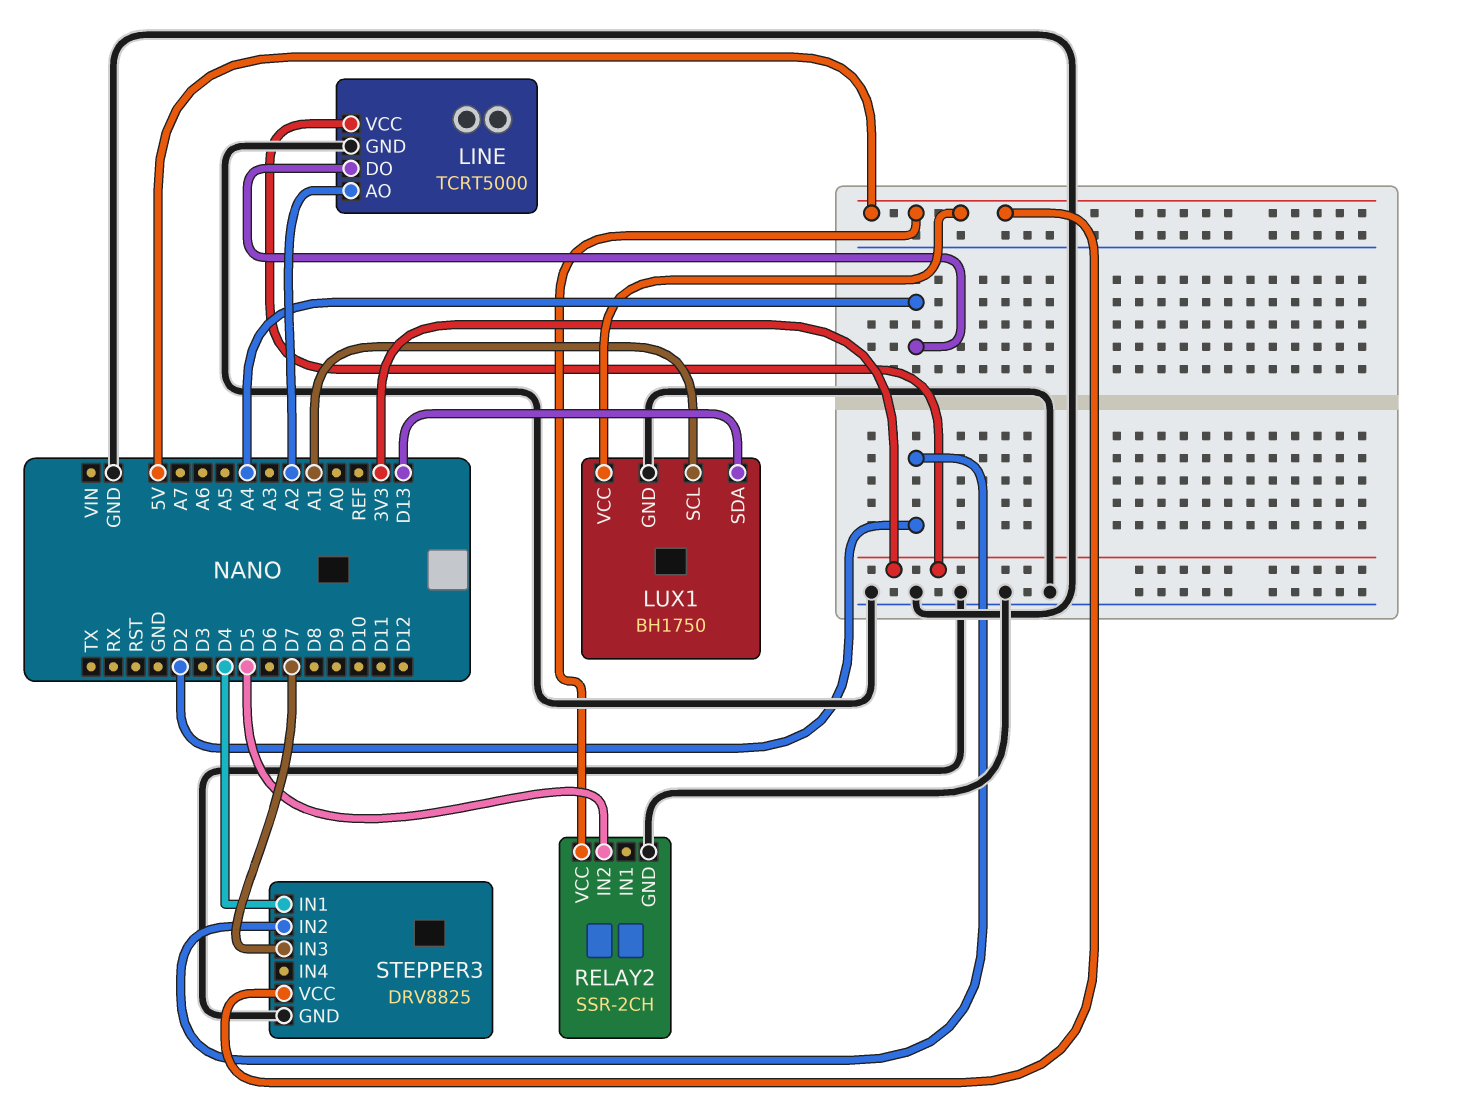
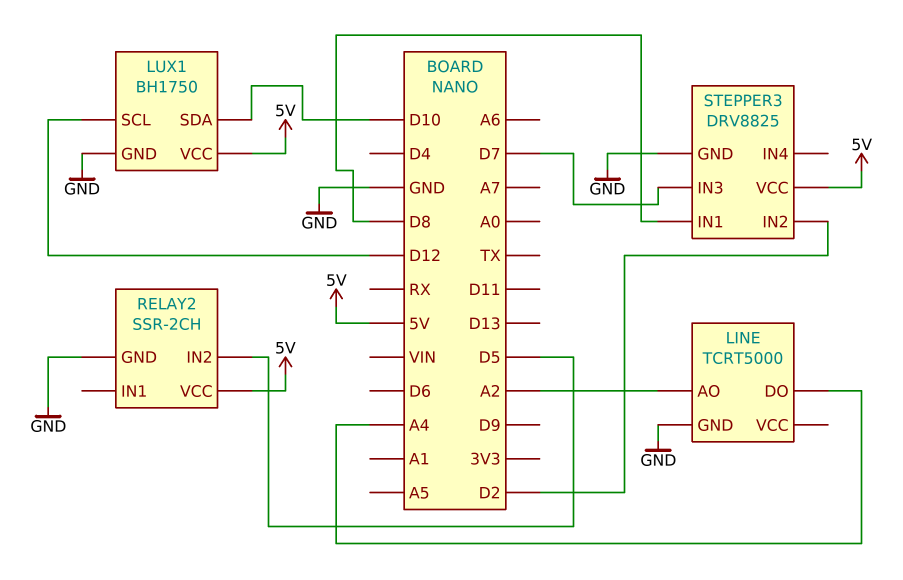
LINE pin VCC: 3V3 -> none
LUX1 pin SCL: A1 -> D12
LUX1 pin SDA: D13 -> D10
STEPPER3 pin IN1: D4 -> D8

